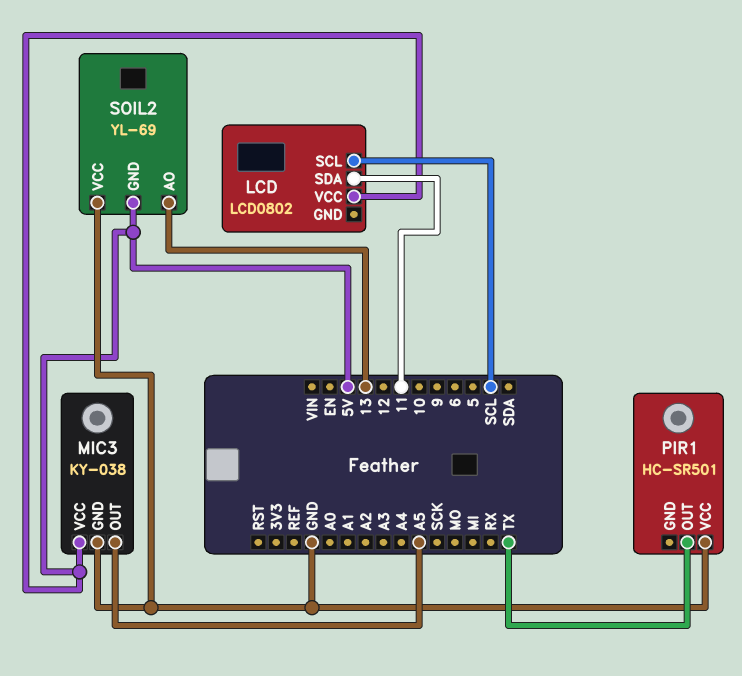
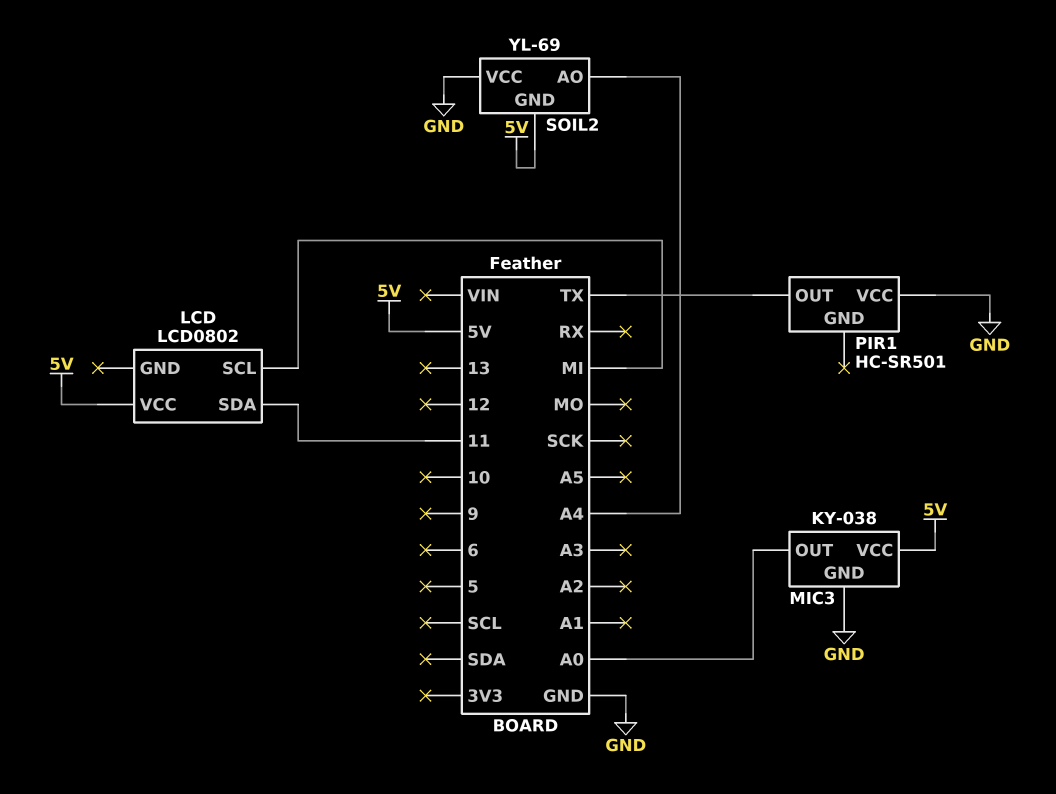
LCD pin SCL: SCL -> MI
MIC3 pin OUT: A5 -> A0
SOIL2 pin AO: 13 -> A4

